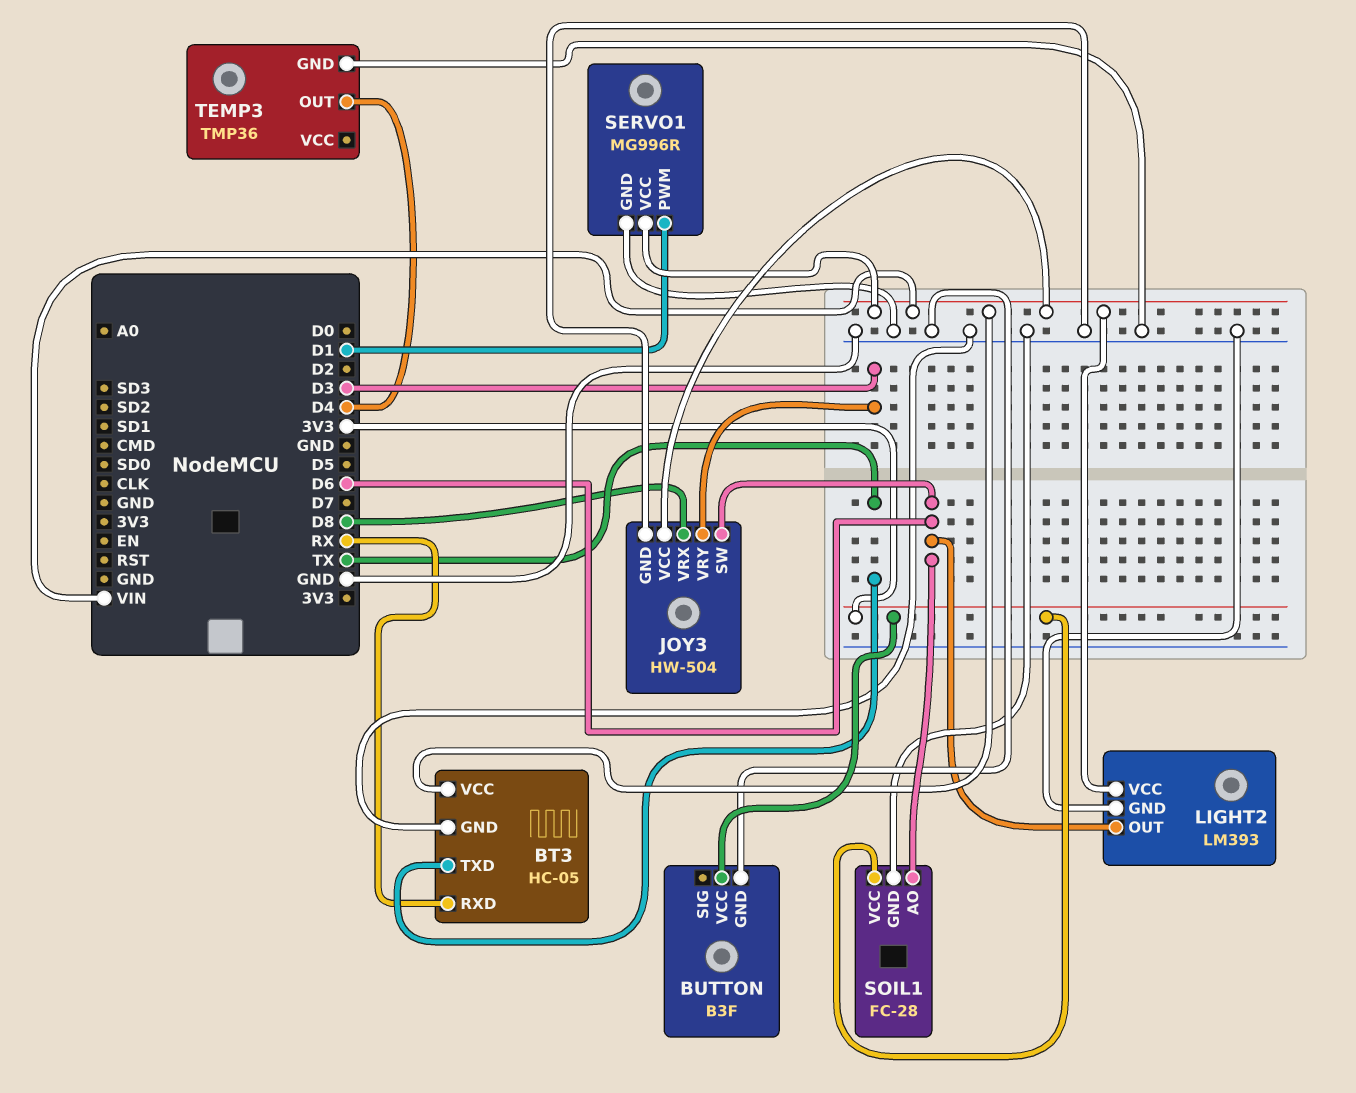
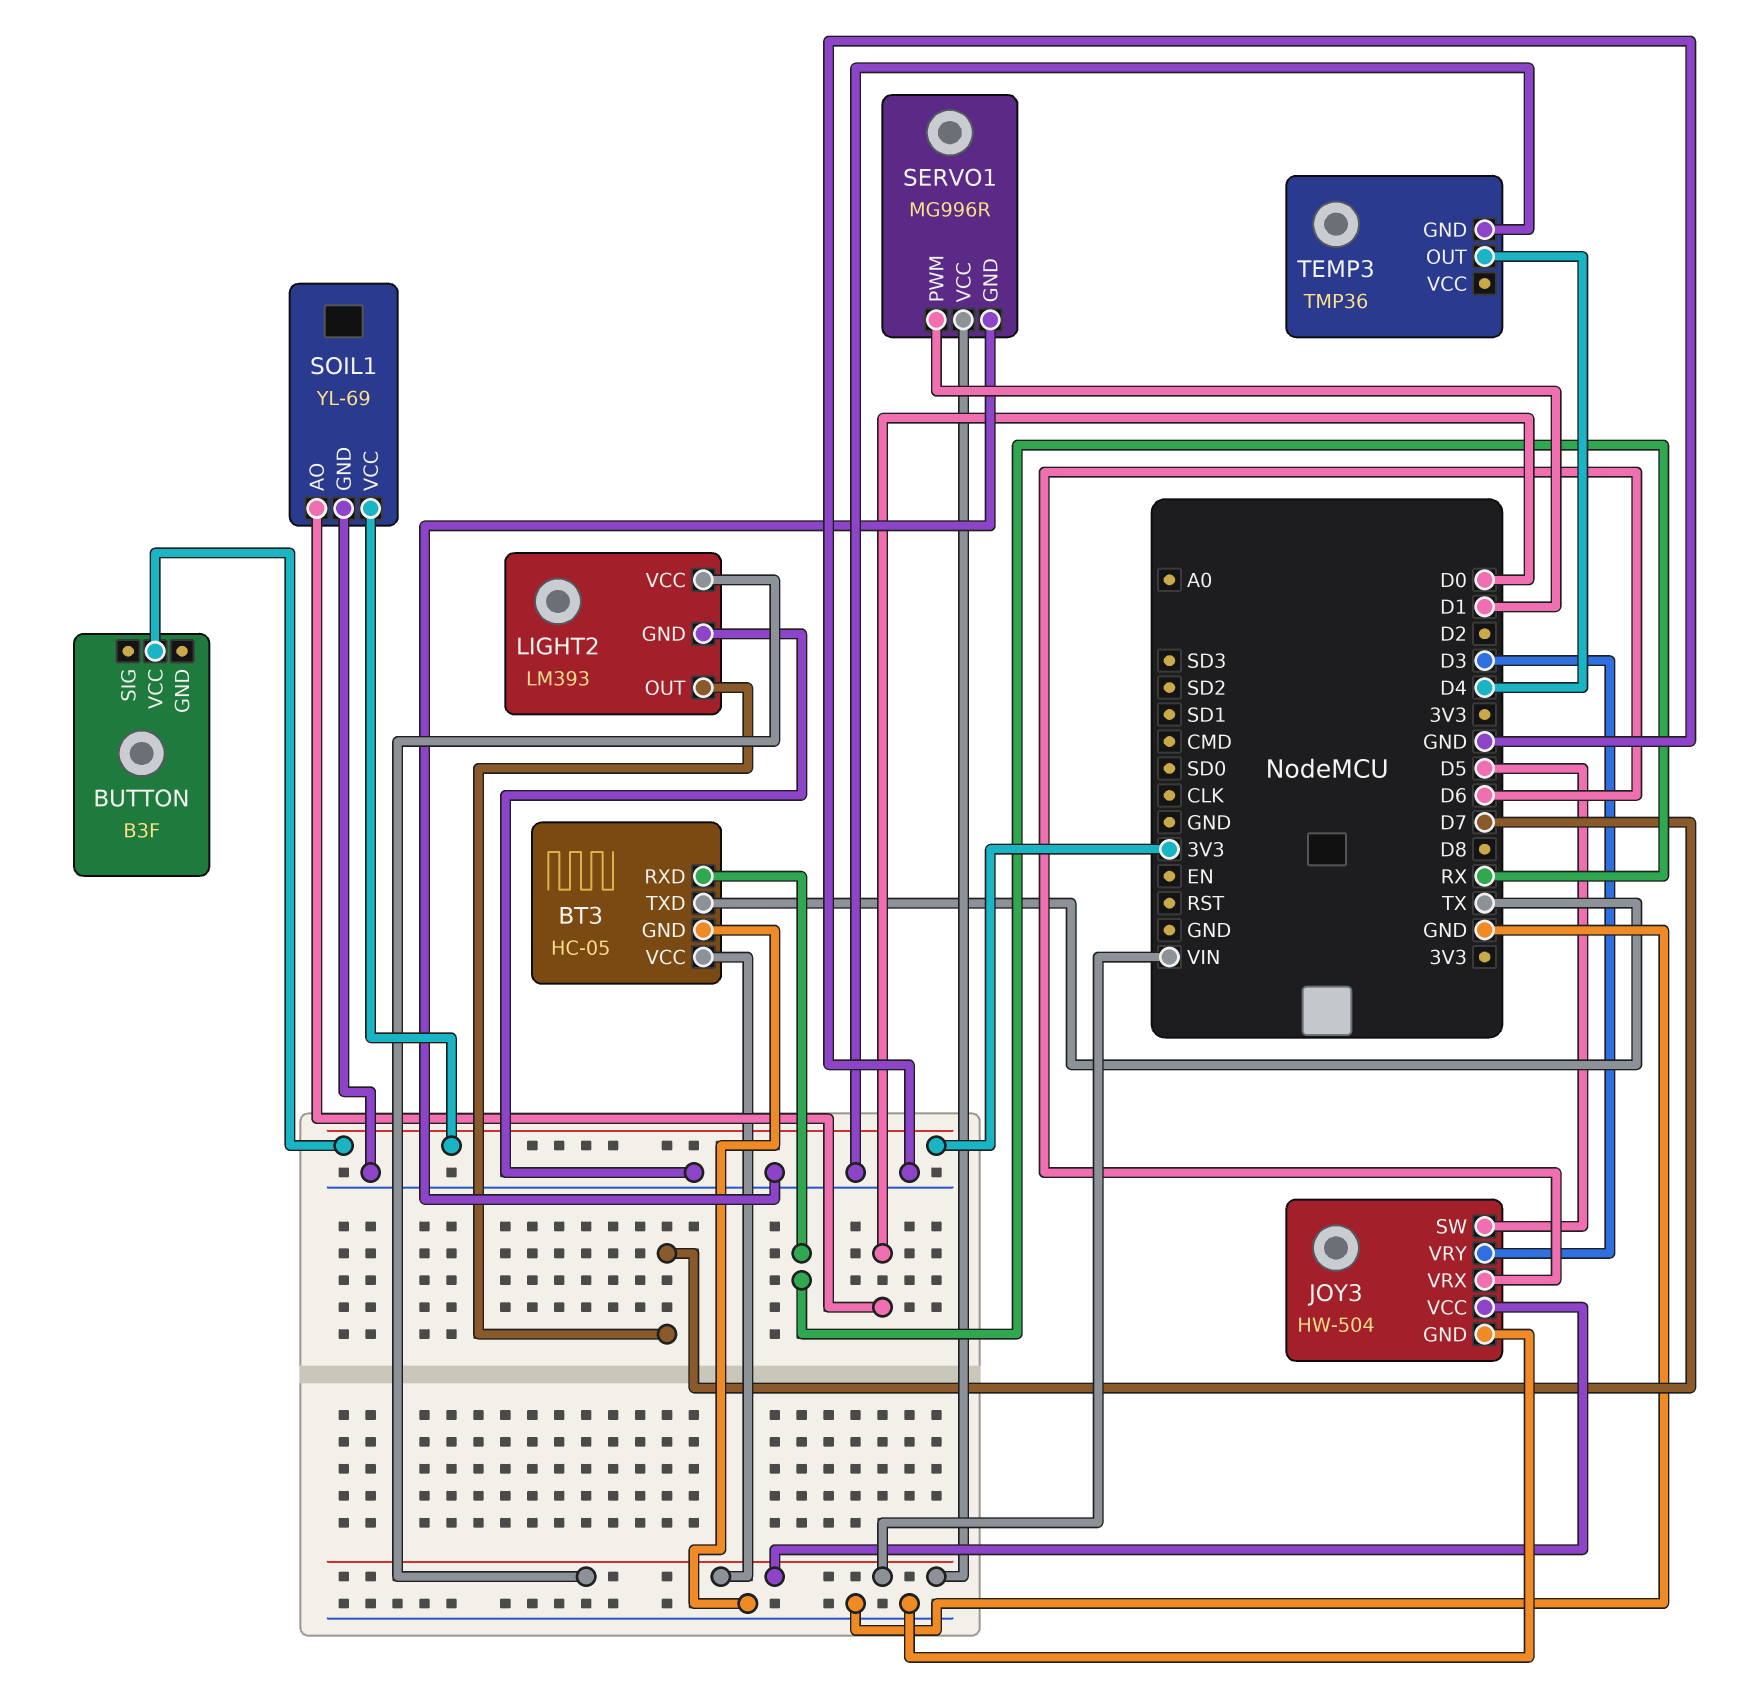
BUTTON pin GND: GND -> none
JOY3 pin SW: D6 -> D5
JOY3 pin VRX: D8 -> D6
LIGHT2 pin OUT: D6 -> D7
SOIL1: FC-28 -> YL-69
SOIL1 pin AO: D6 -> D0

